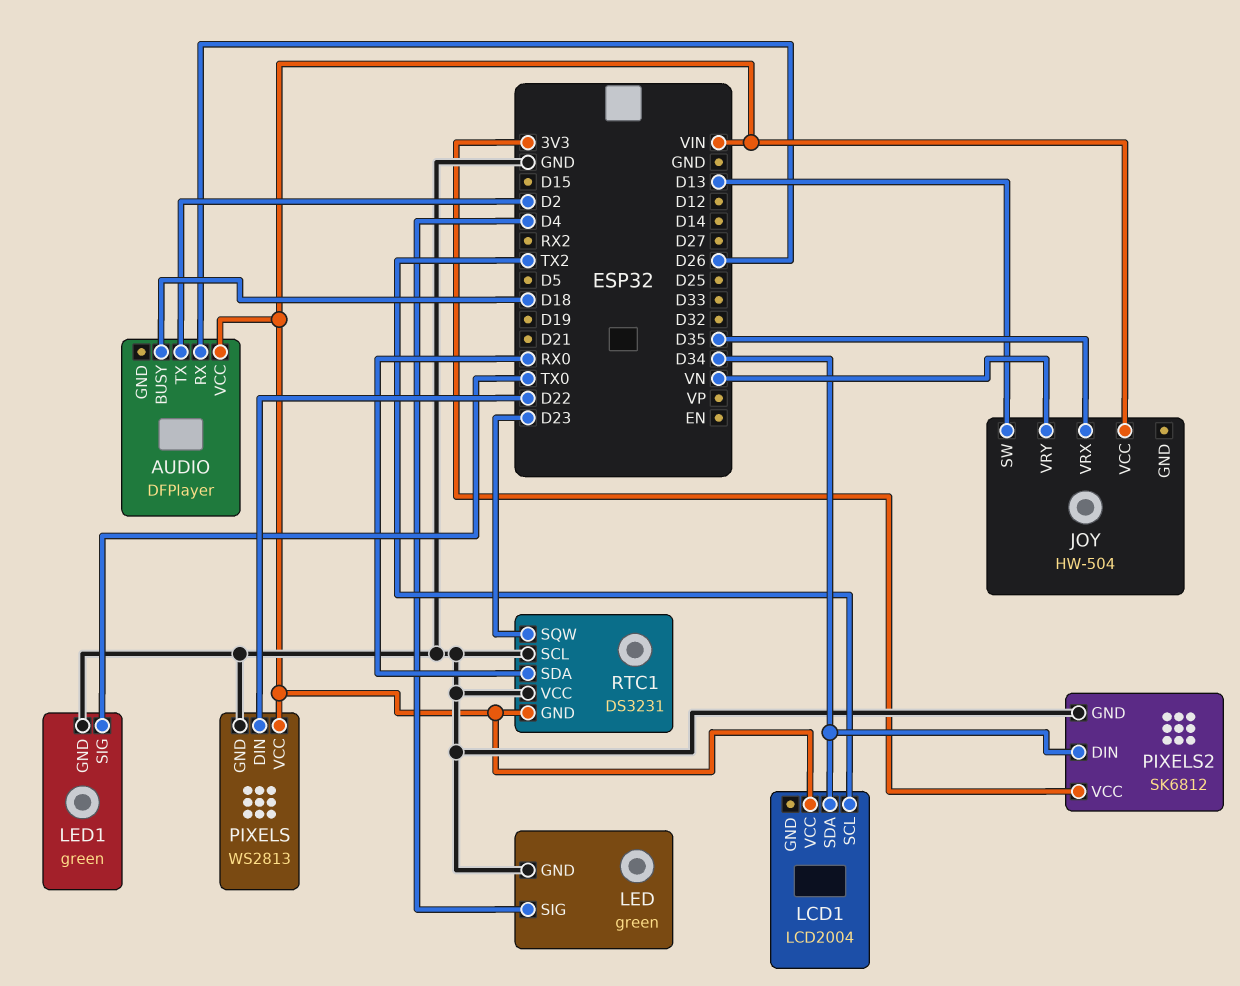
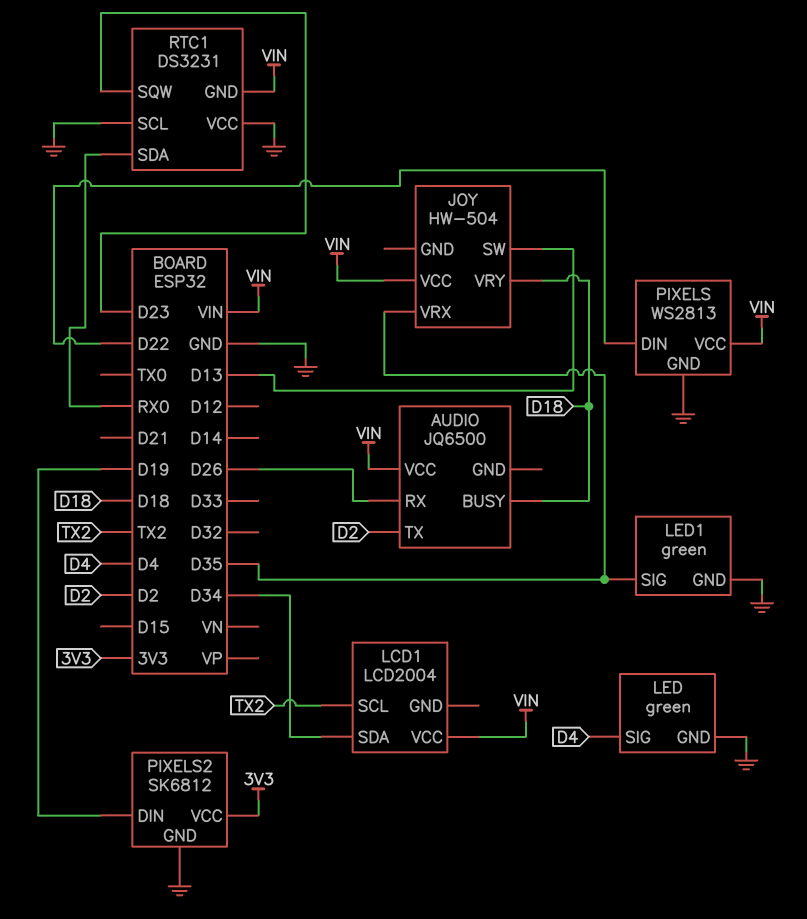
AUDIO: DFPlayer -> JQ6500
JOY pin VRY: VN -> D18
LED1 pin SIG: TX0 -> D35
PIXELS2 pin DIN: D34 -> D19

